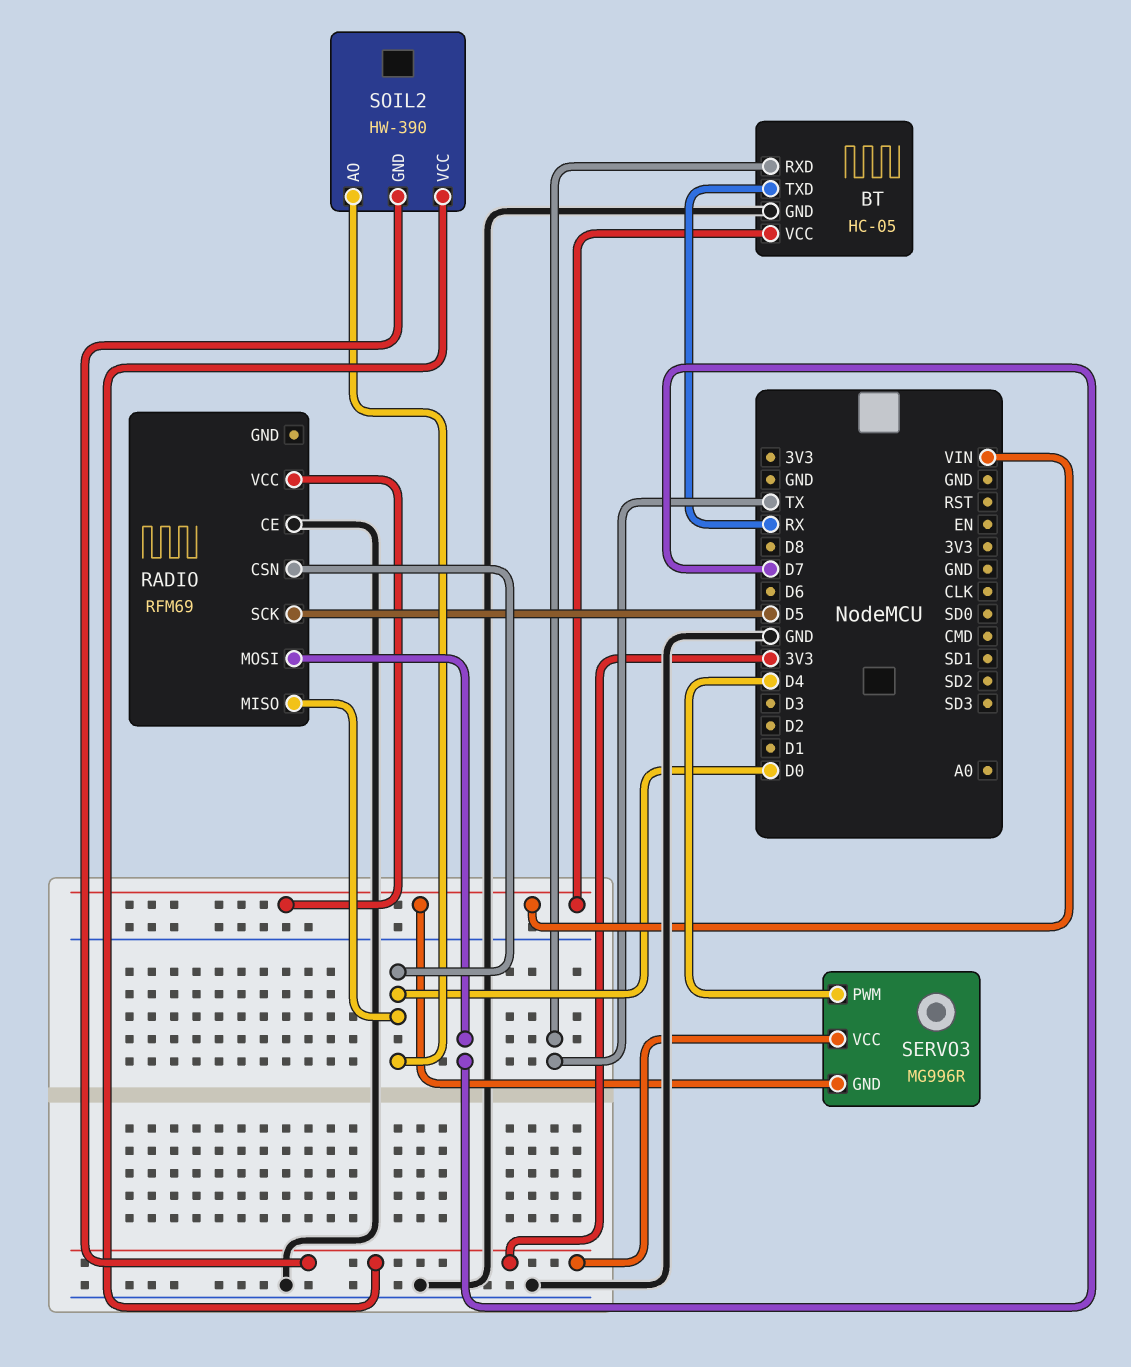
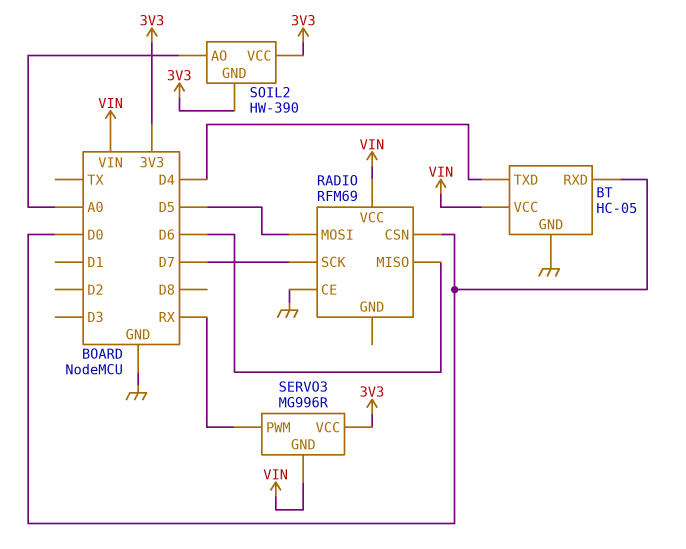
BT pin RXD: TX -> D0
BT pin TXD: RX -> D4
RADIO pin MISO: D0 -> D6
RADIO pin MOSI: D7 -> D5
RADIO pin SCK: D5 -> D7
SERVO3 pin PWM: D4 -> RX
SOIL2 pin AO: D0 -> A0

